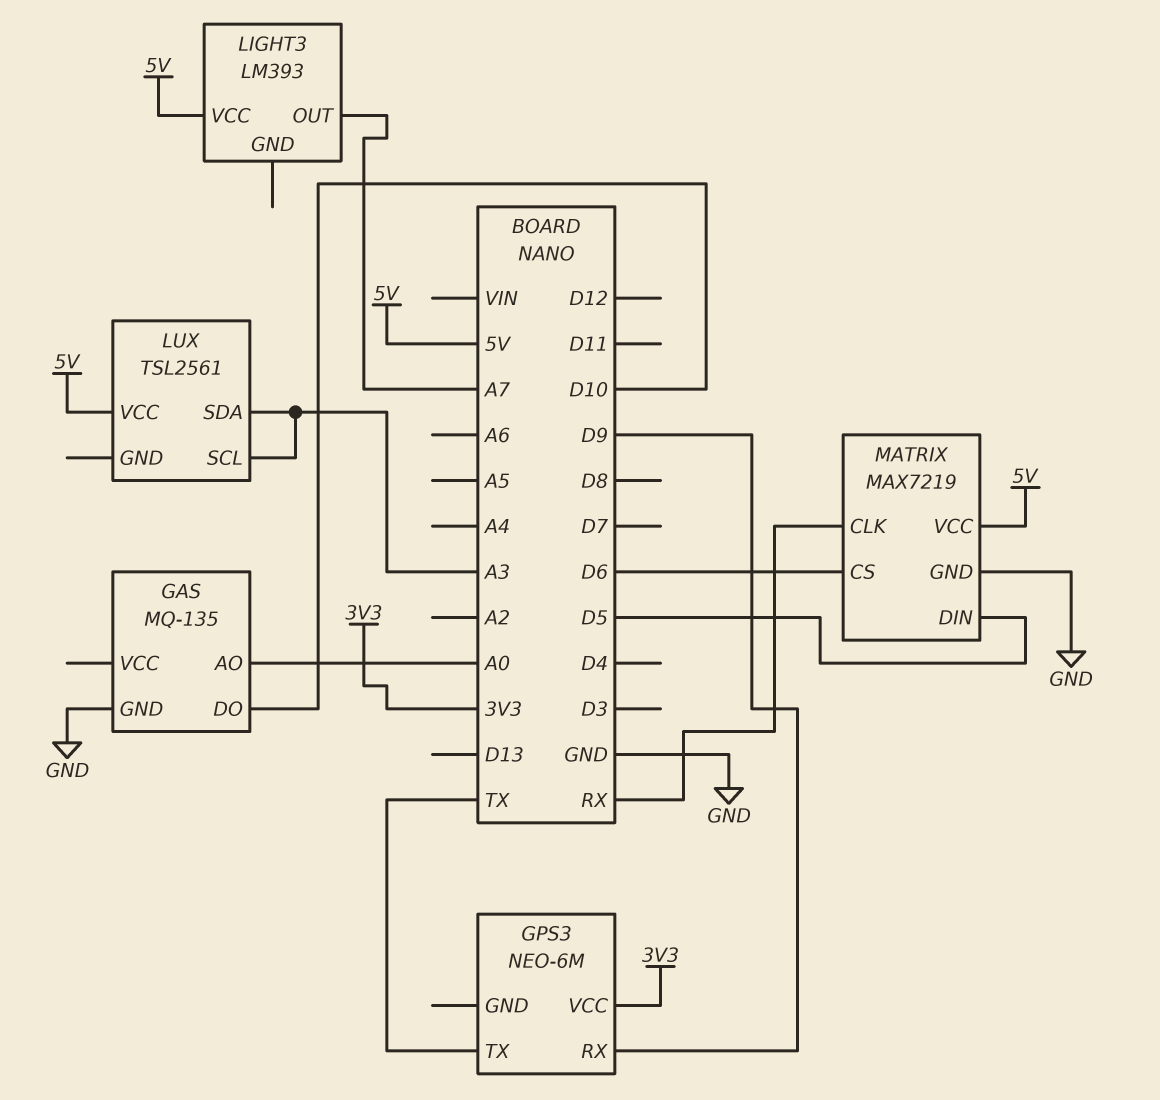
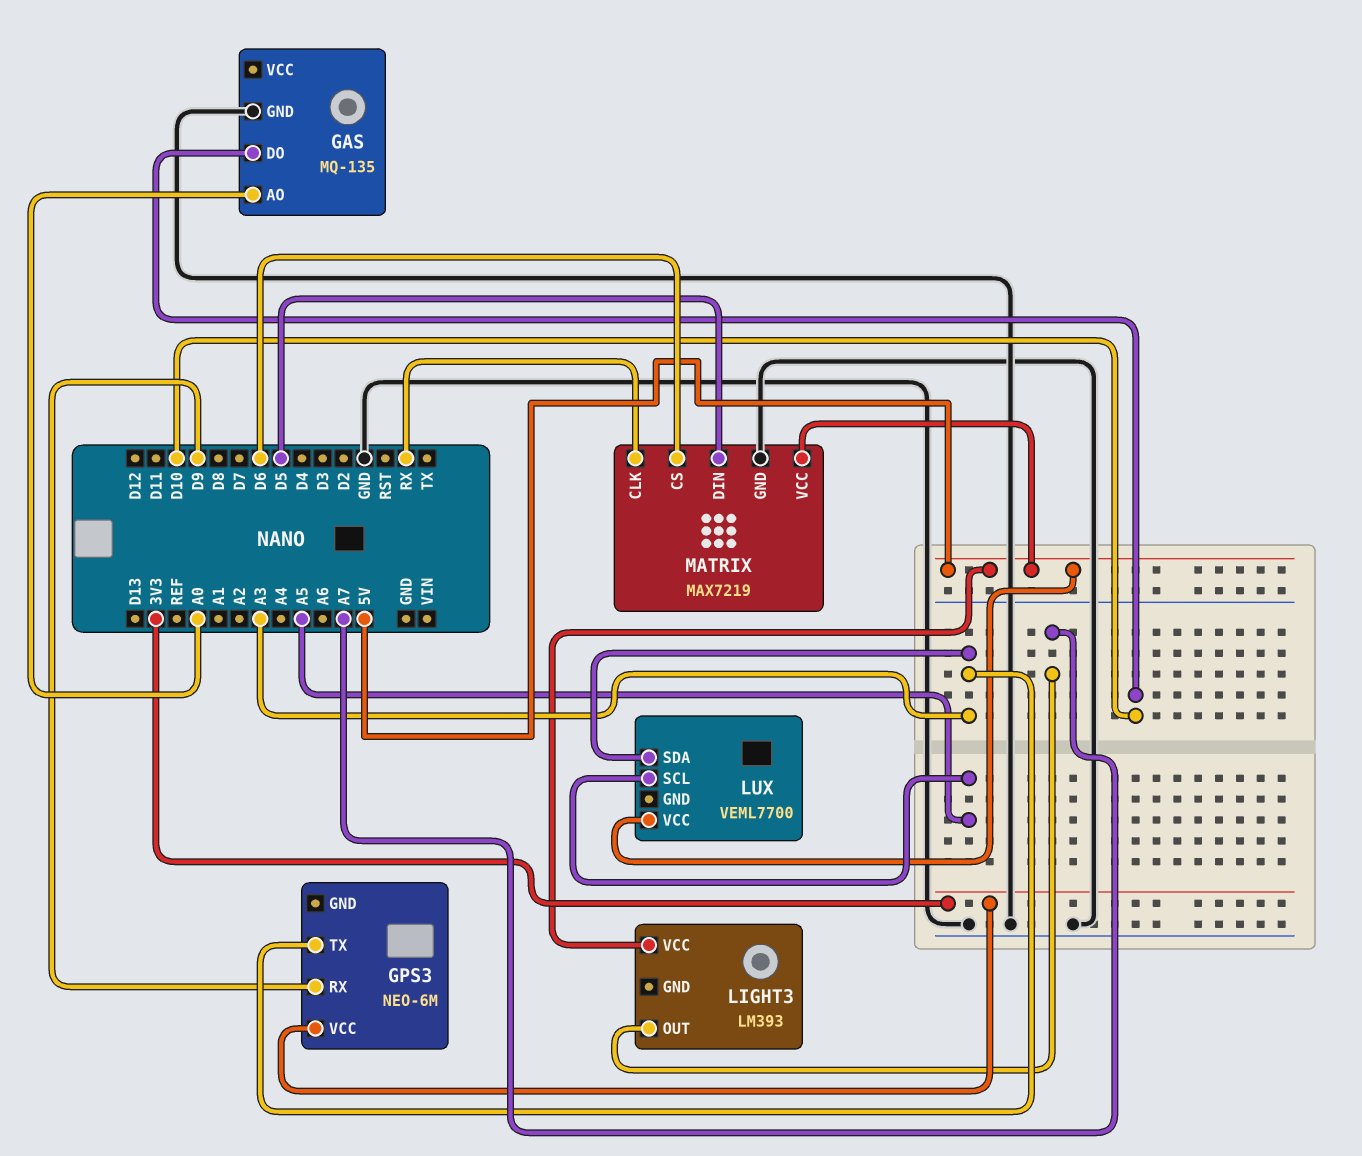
GPS3 pin TX: TX -> A3
LUX: TSL2561 -> VEML7700
LUX pin SCL: A3 -> A5

